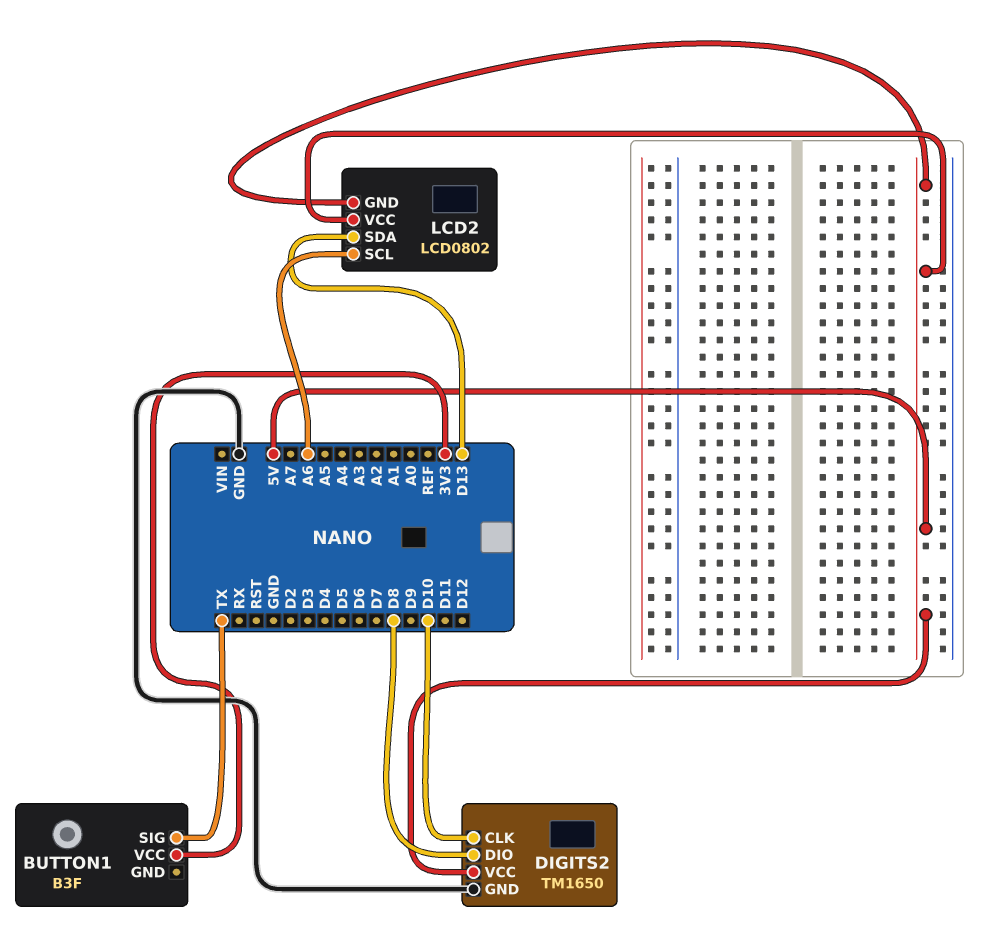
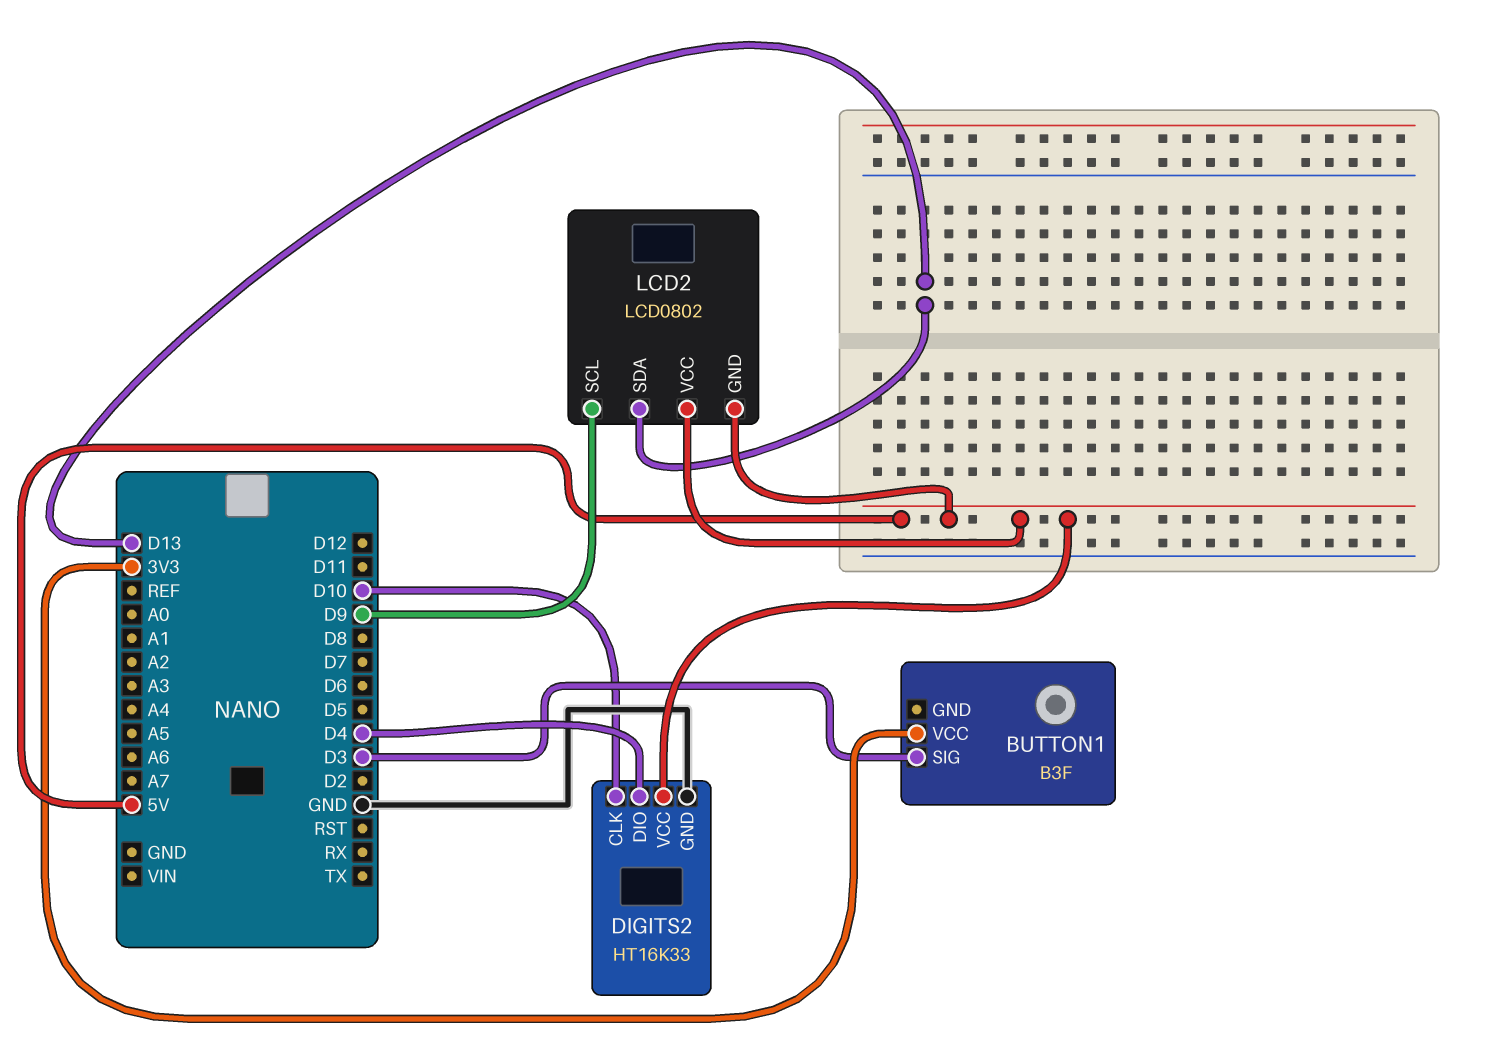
BUTTON1 pin SIG: TX -> D3
DIGITS2: TM1650 -> HT16K33
DIGITS2 pin DIO: D8 -> D4
LCD2 pin SCL: A6 -> D9

